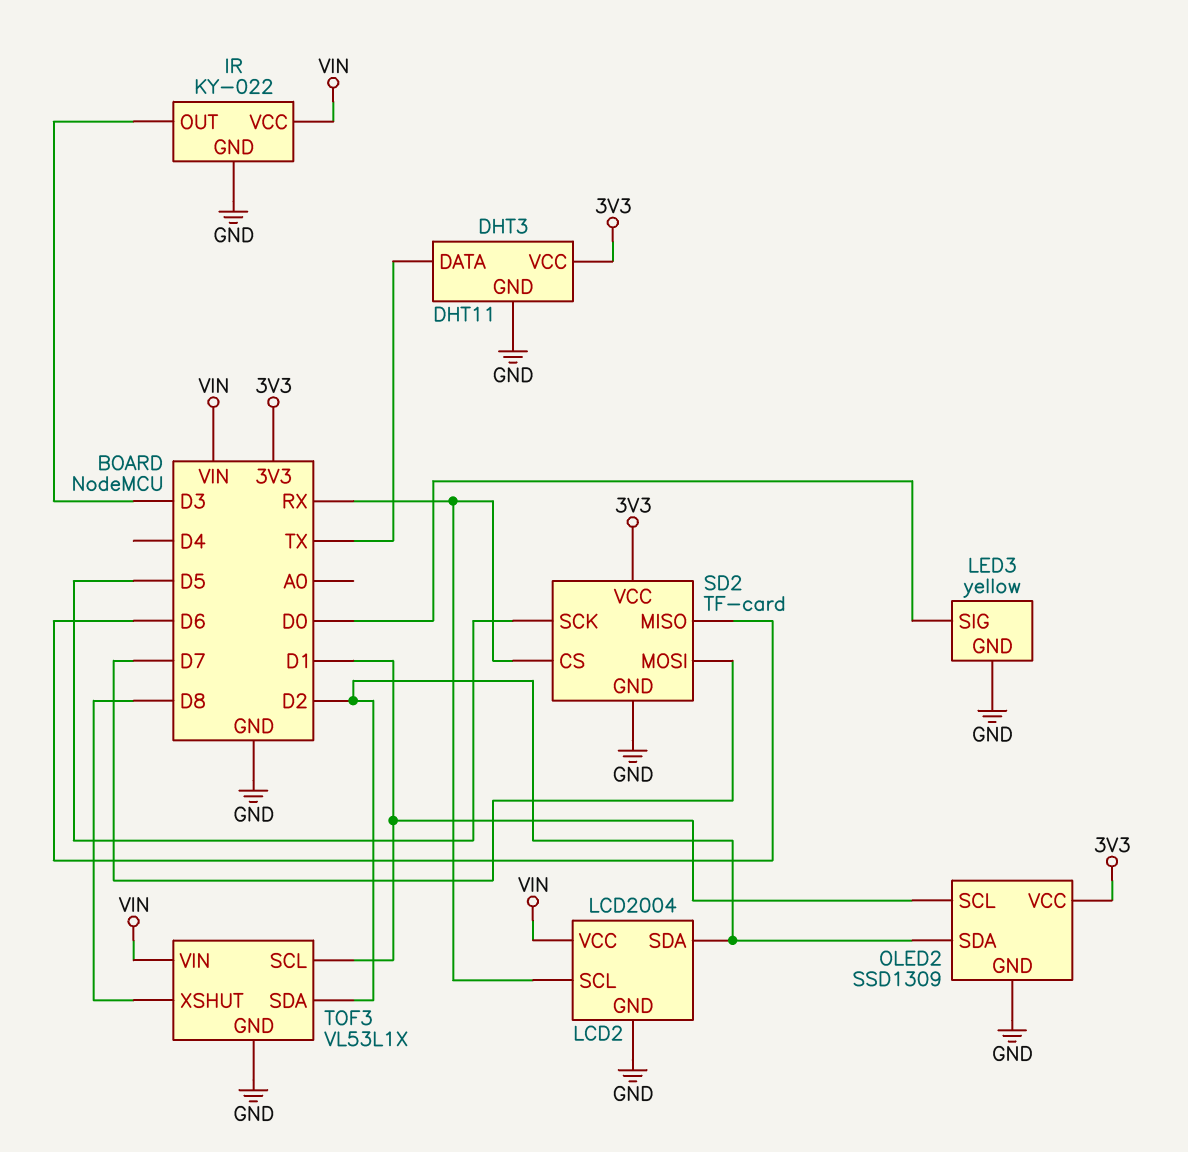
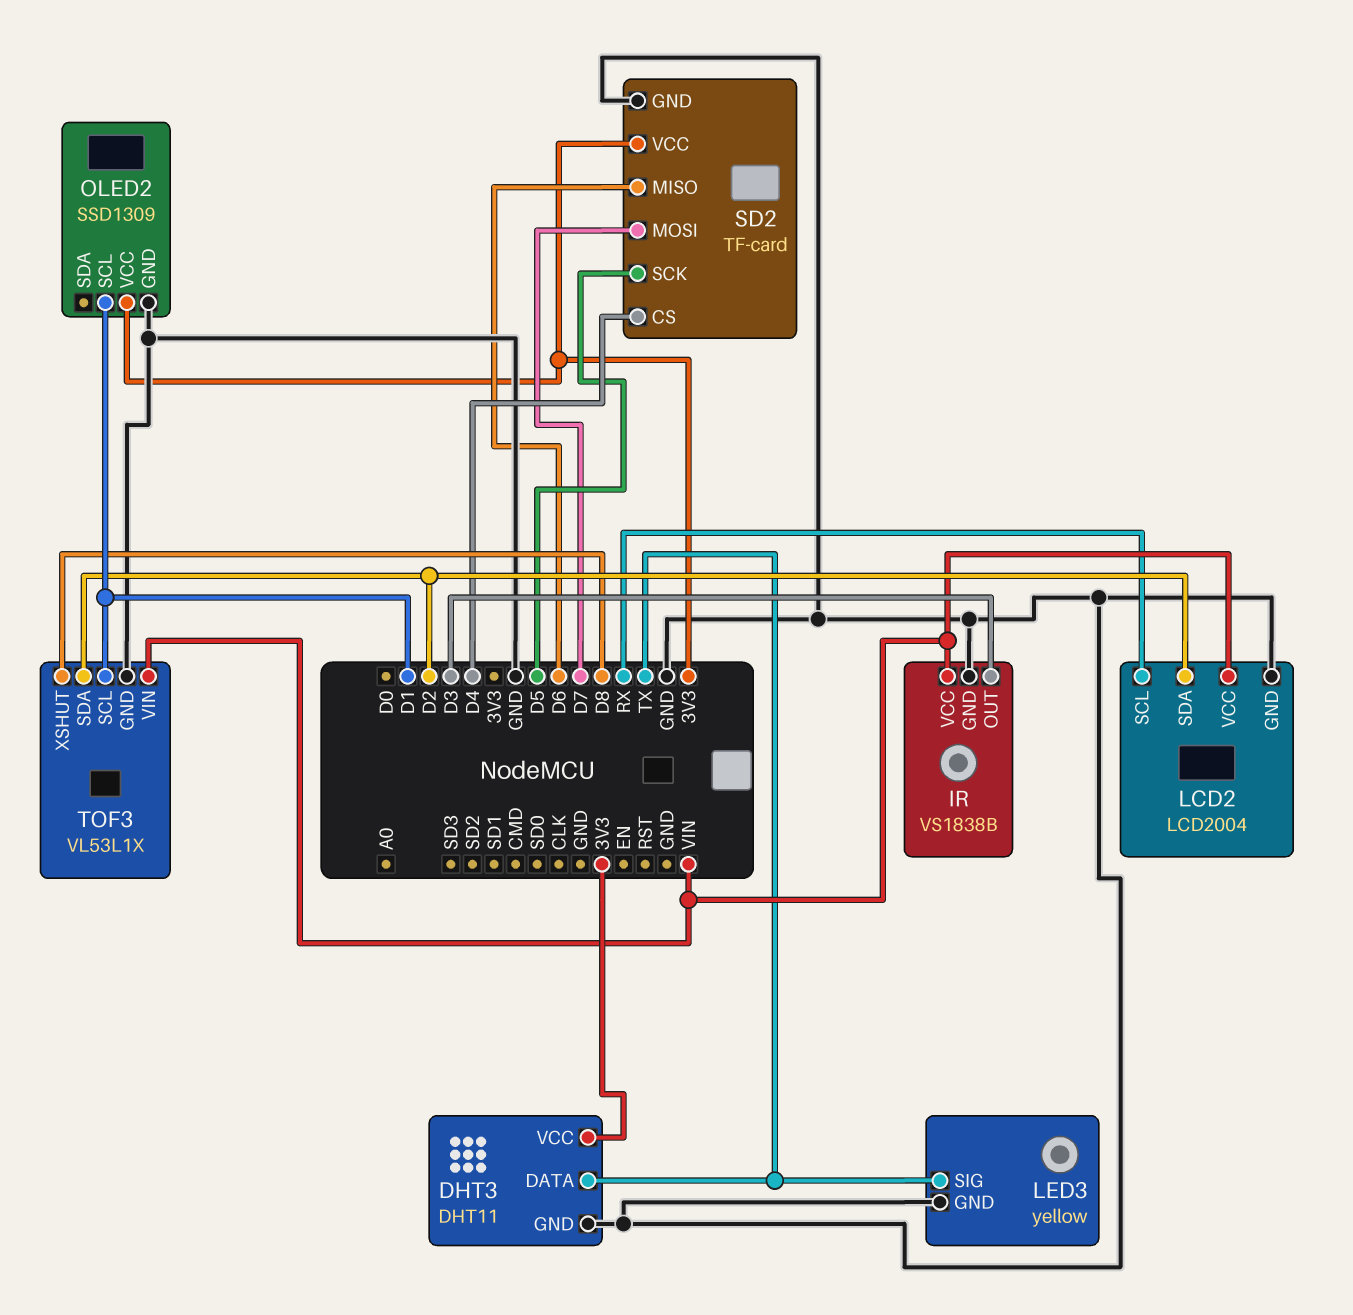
IR: KY-022 -> VS1838B
LED3 pin SIG: D0 -> TX
OLED2 pin SDA: D2 -> none
SD2 pin CS: RX -> D4

